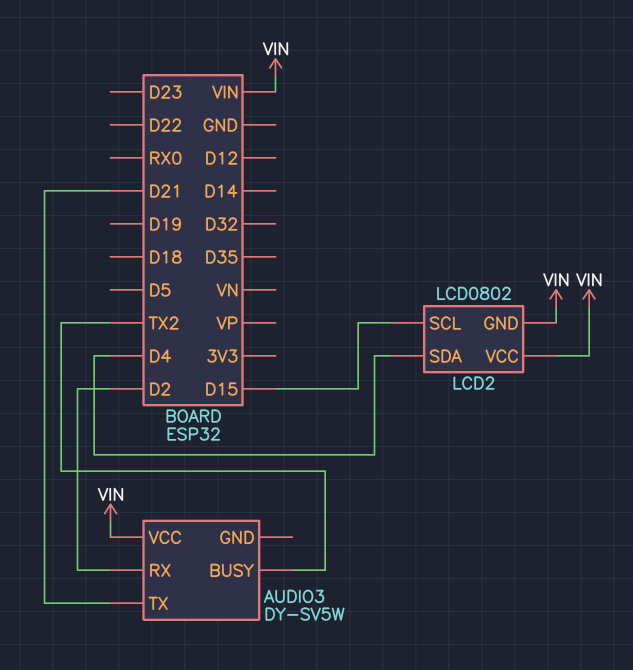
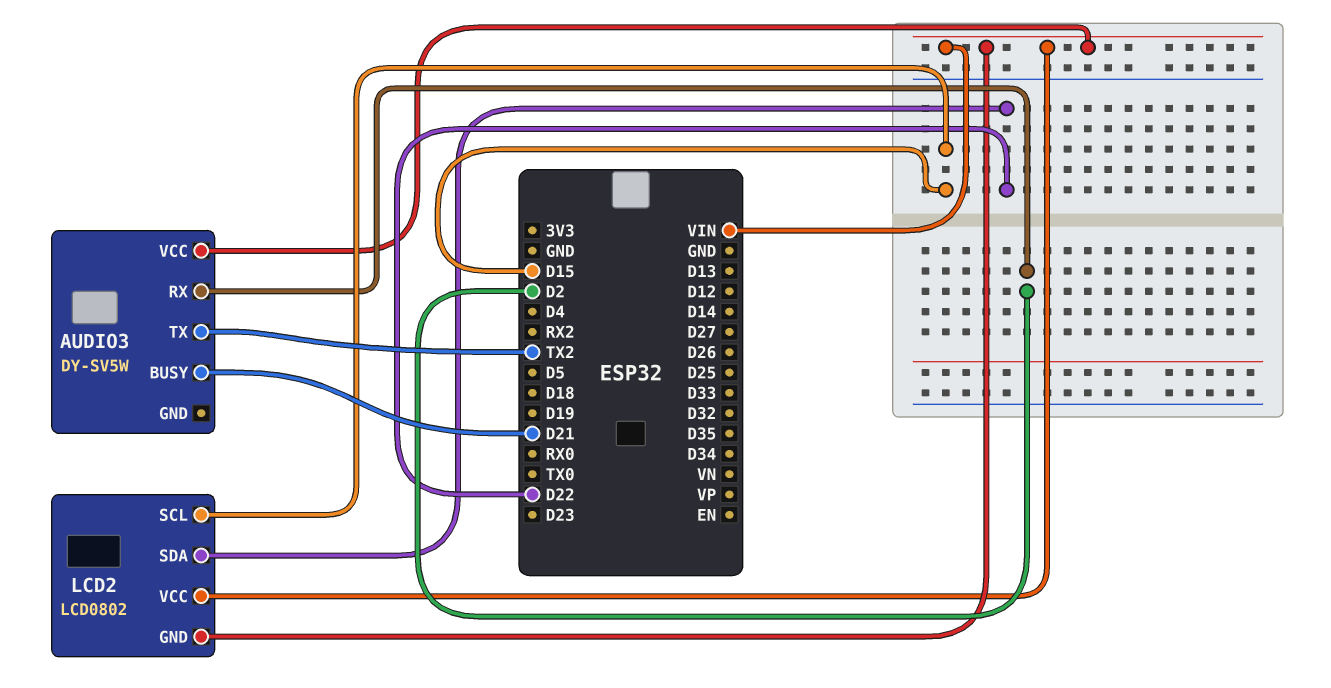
AUDIO3 pin BUSY: TX2 -> D21
AUDIO3 pin TX: D21 -> TX2
LCD2 pin SDA: D4 -> D22

